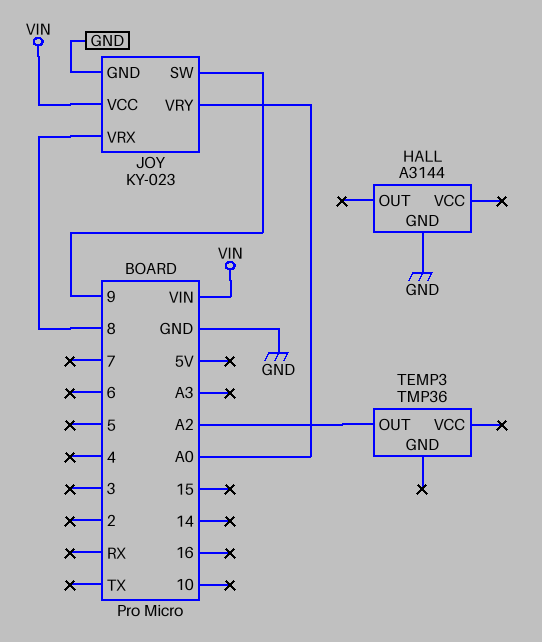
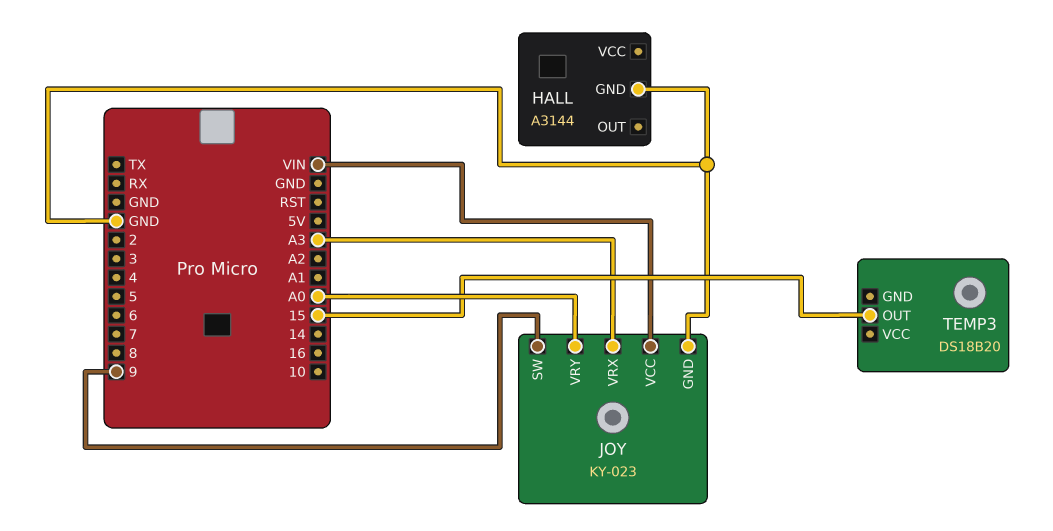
JOY pin VRX: 8 -> A3
TEMP3: TMP36 -> DS18B20
TEMP3 pin OUT: A2 -> 15

